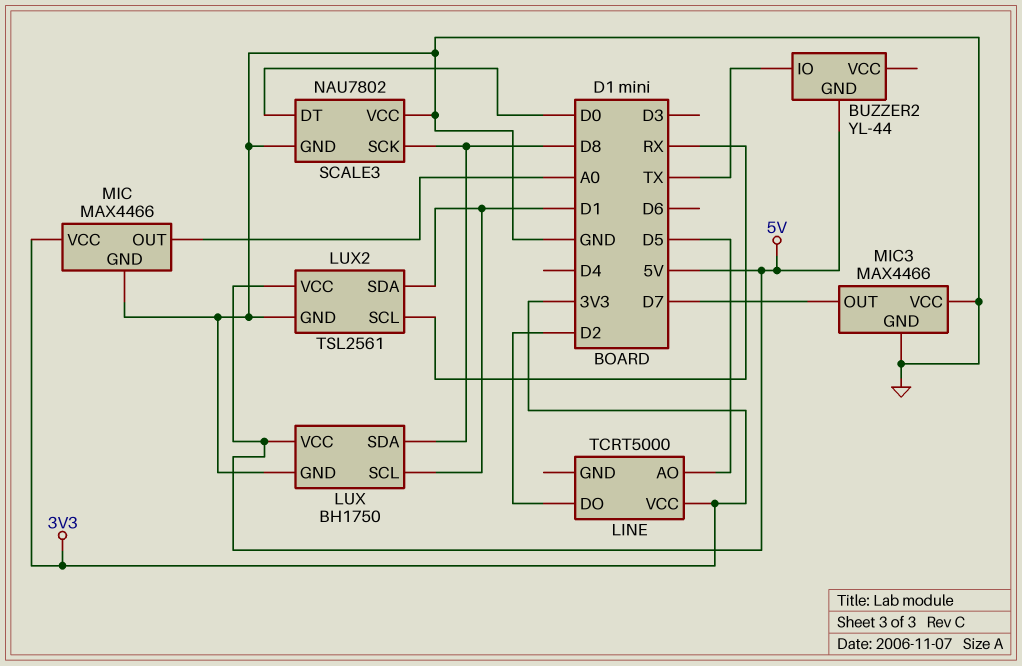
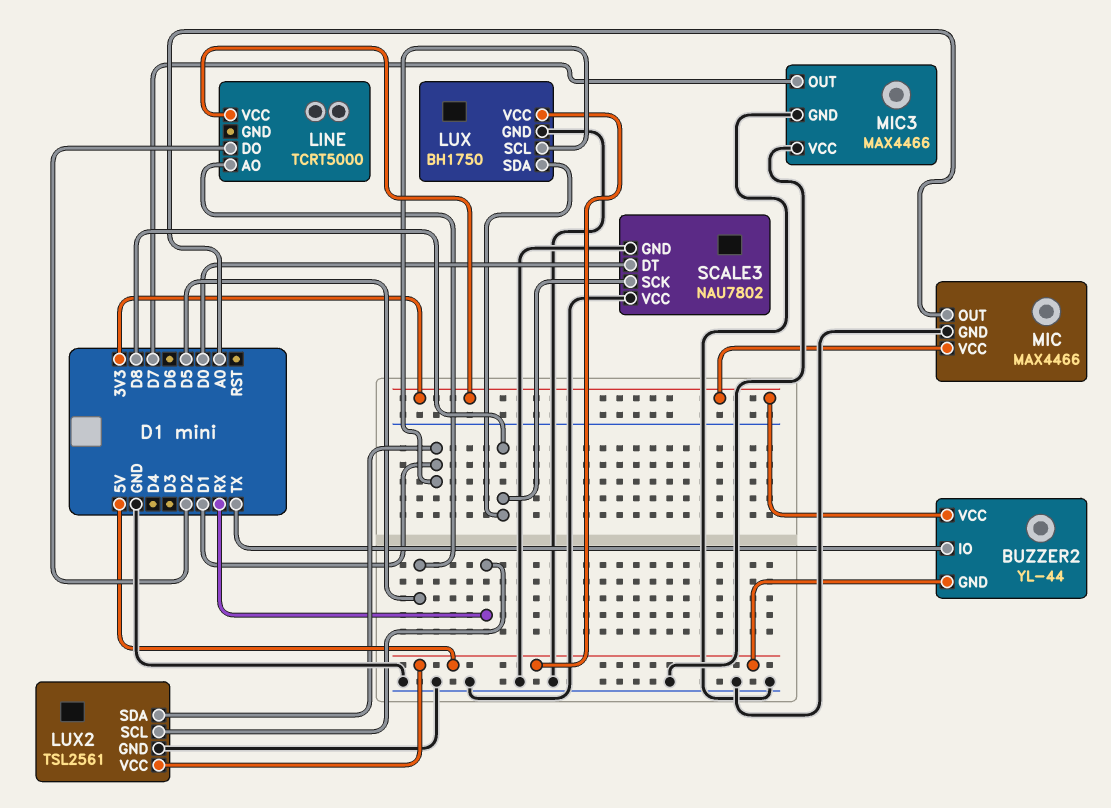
BUZZER2 pin VCC: none -> 3V3

